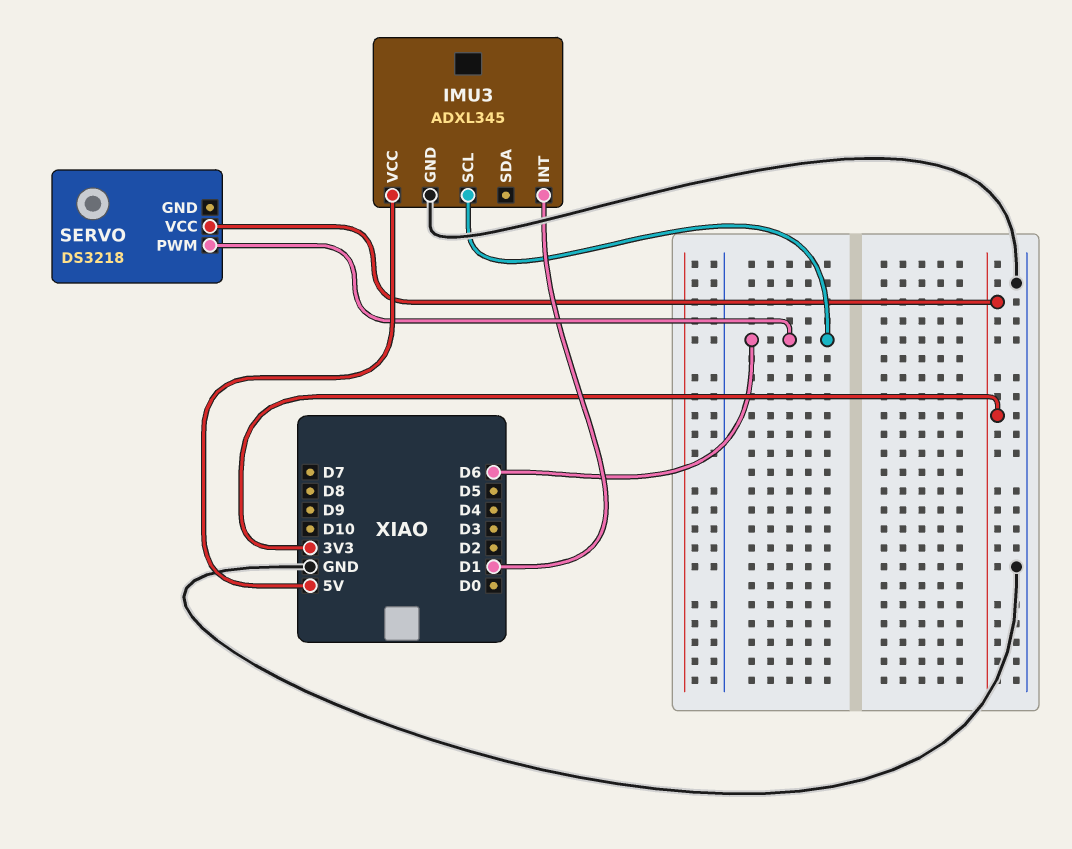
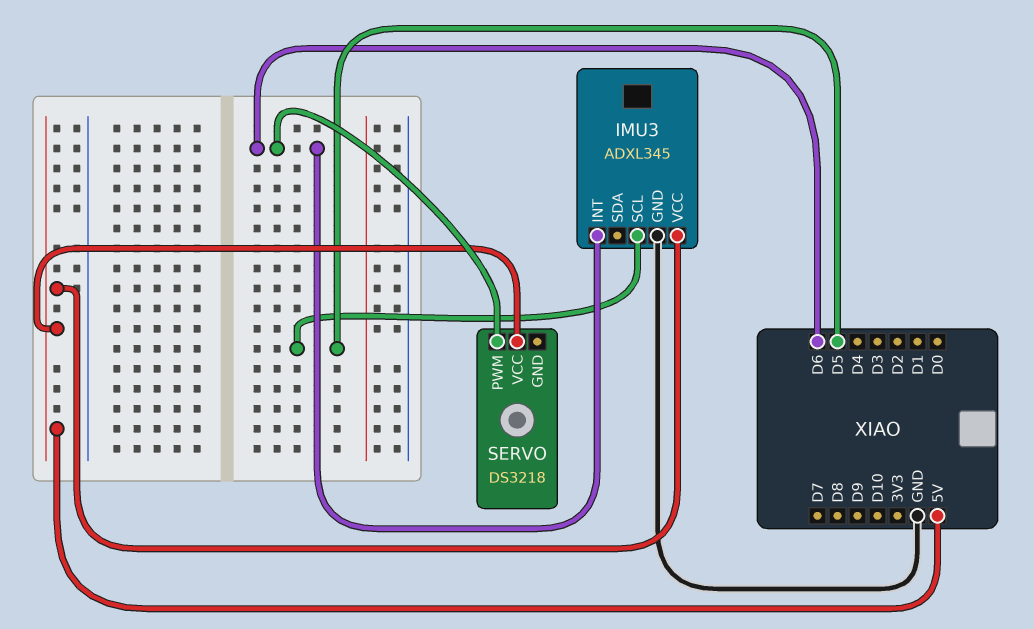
IMU3 pin INT: D1 -> D6
IMU3 pin SCL: D6 -> D5
SERVO pin VCC: 3V3 -> 5V

